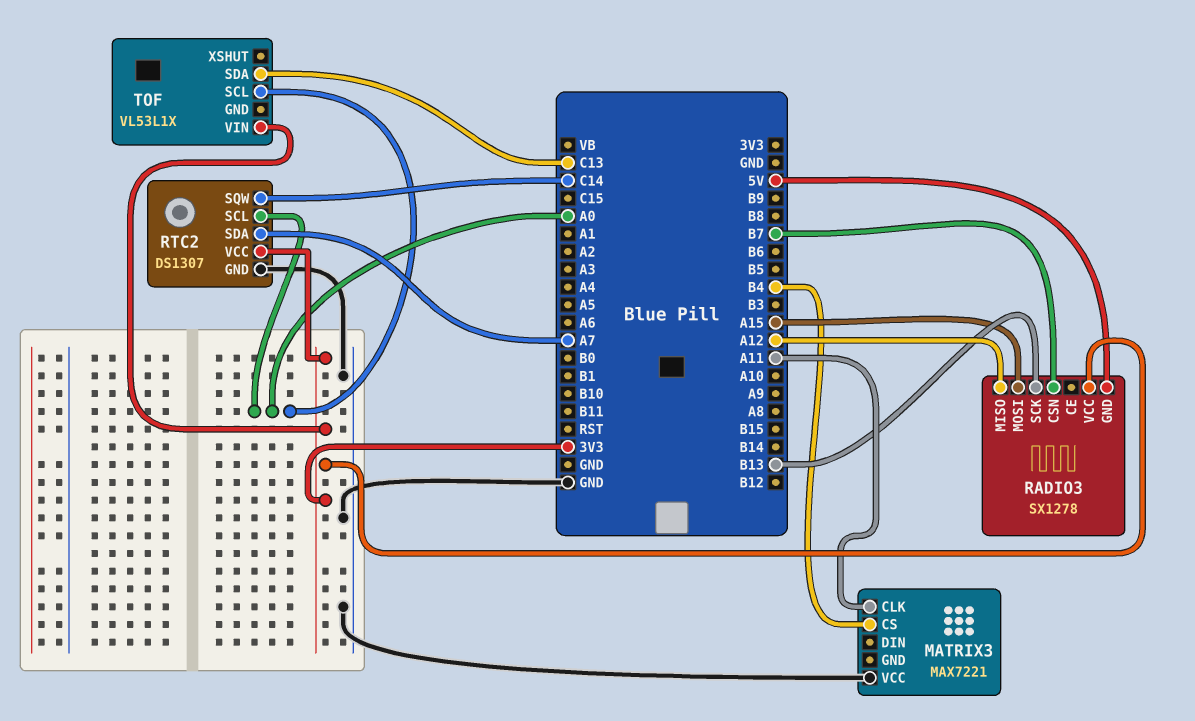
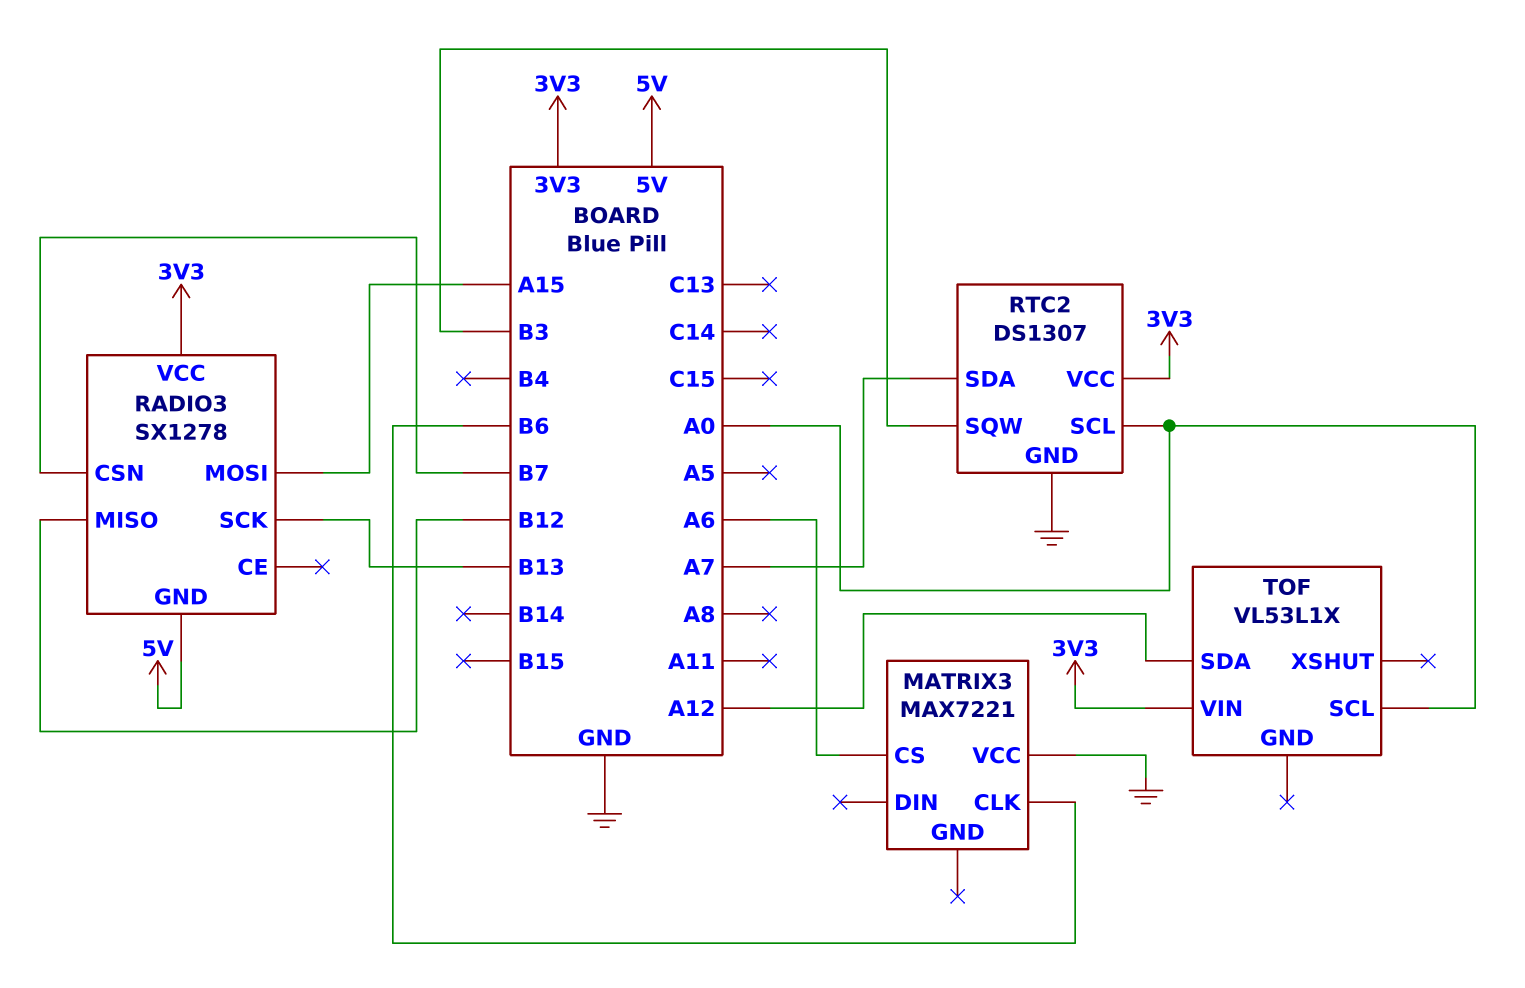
MATRIX3 pin CLK: A11 -> B6
MATRIX3 pin CS: B4 -> A6
RADIO3 pin MISO: A12 -> B12
RTC2 pin SQW: C14 -> B3
TOF pin SDA: C13 -> A12

